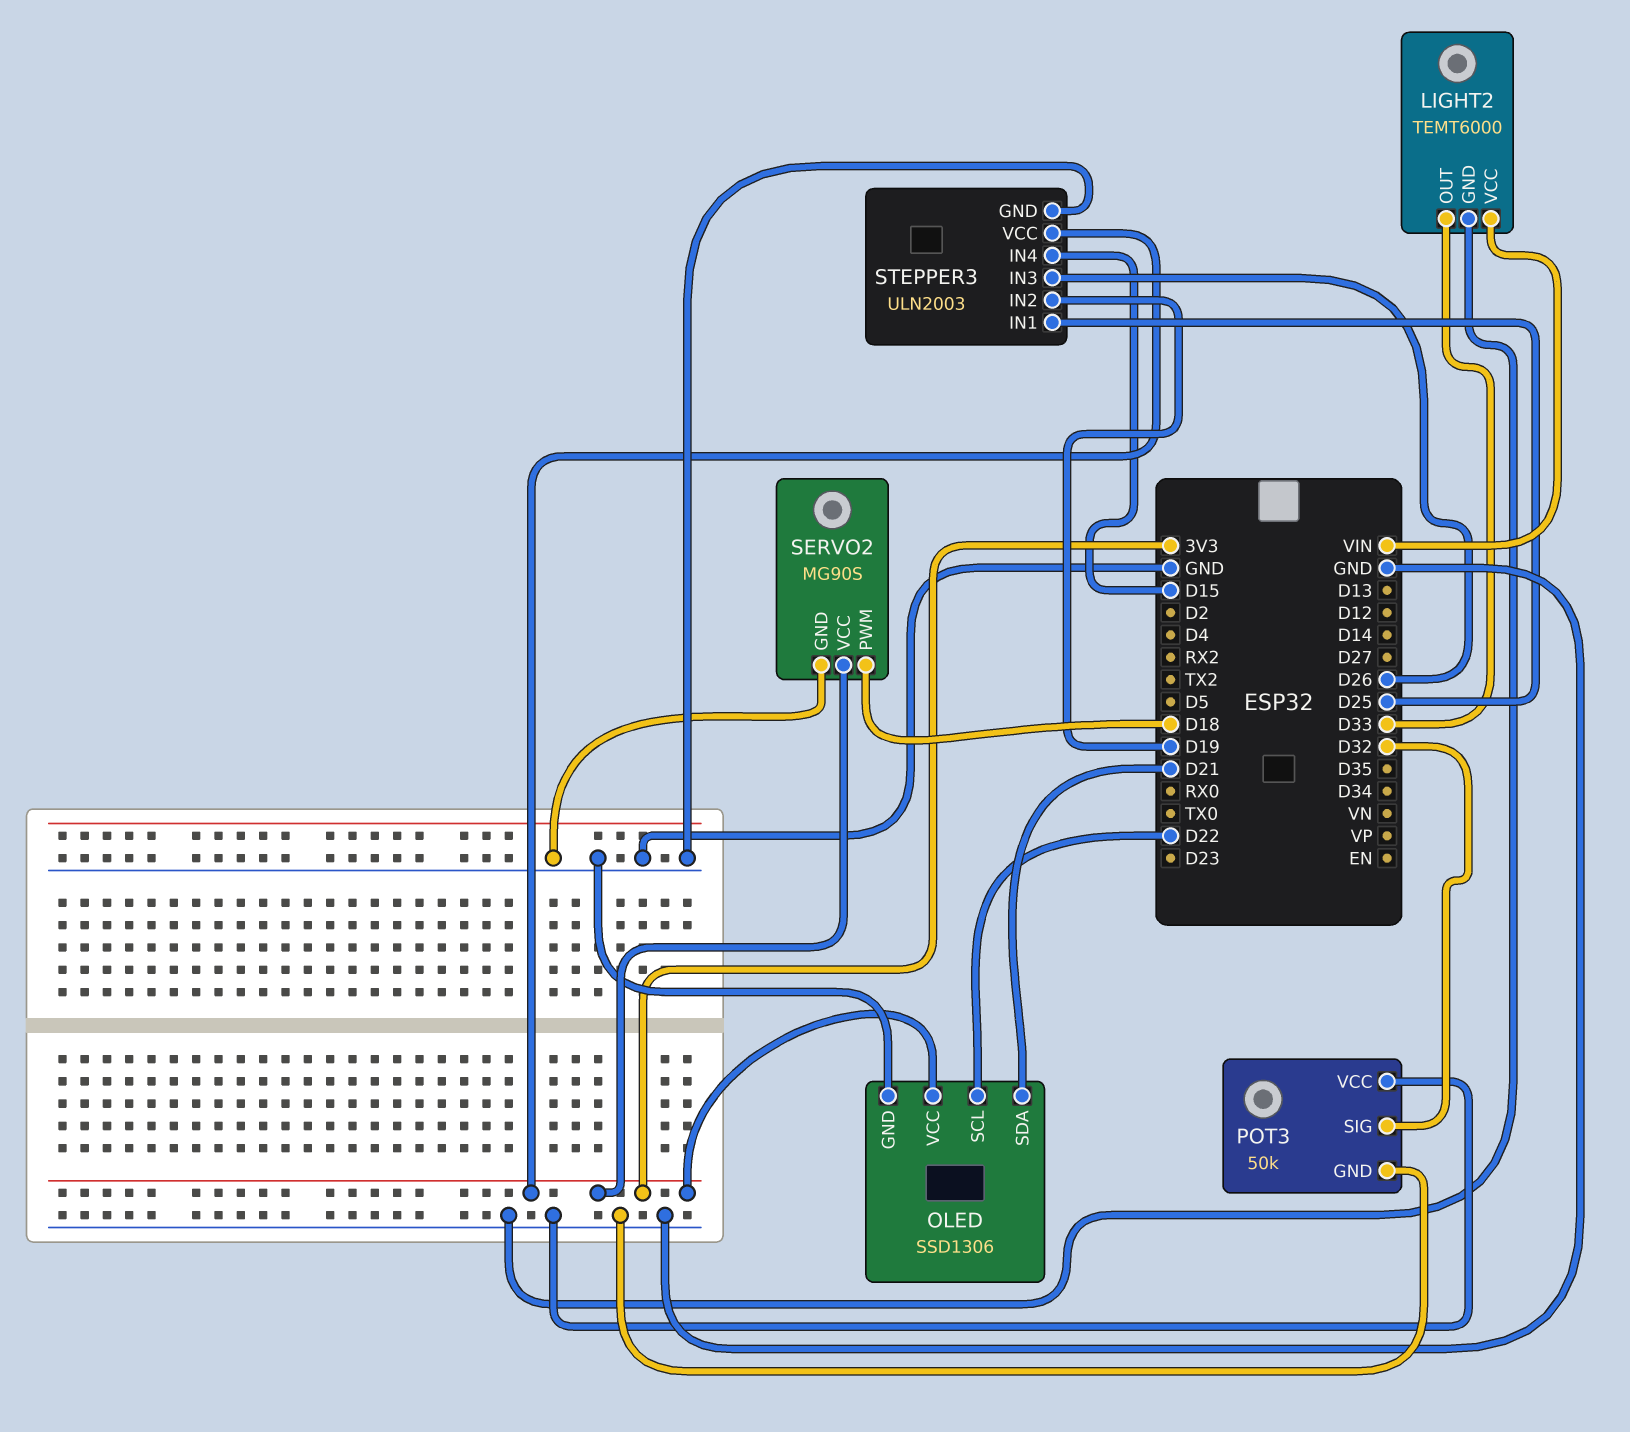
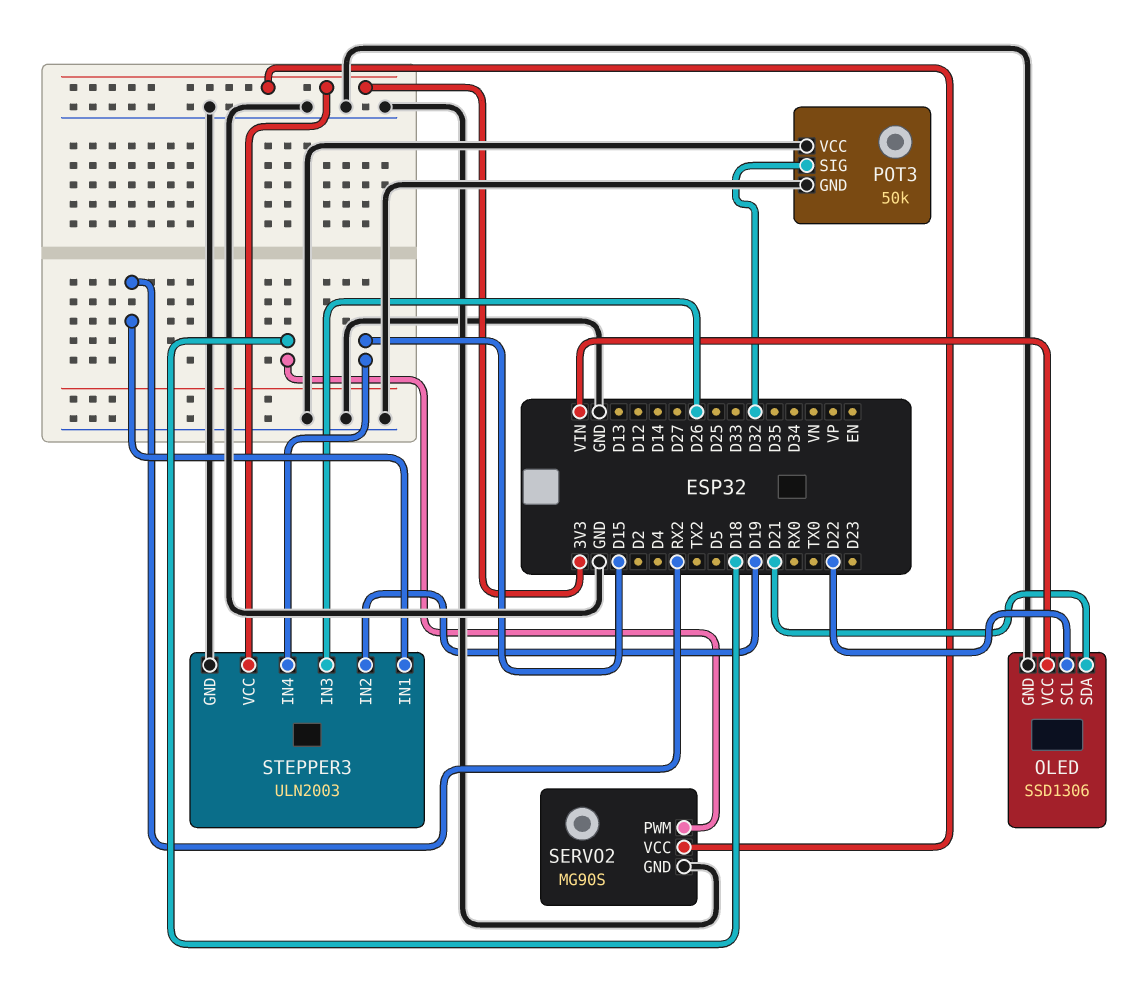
LIGHT2: TEMT6000 -> none
LIGHT2 pin GND: GND -> none
LIGHT2 pin OUT: D33 -> none
LIGHT2 pin VCC: VIN -> none
OLED pin VCC: 3V3 -> VIN
STEPPER3 pin IN1: D25 -> RX2

